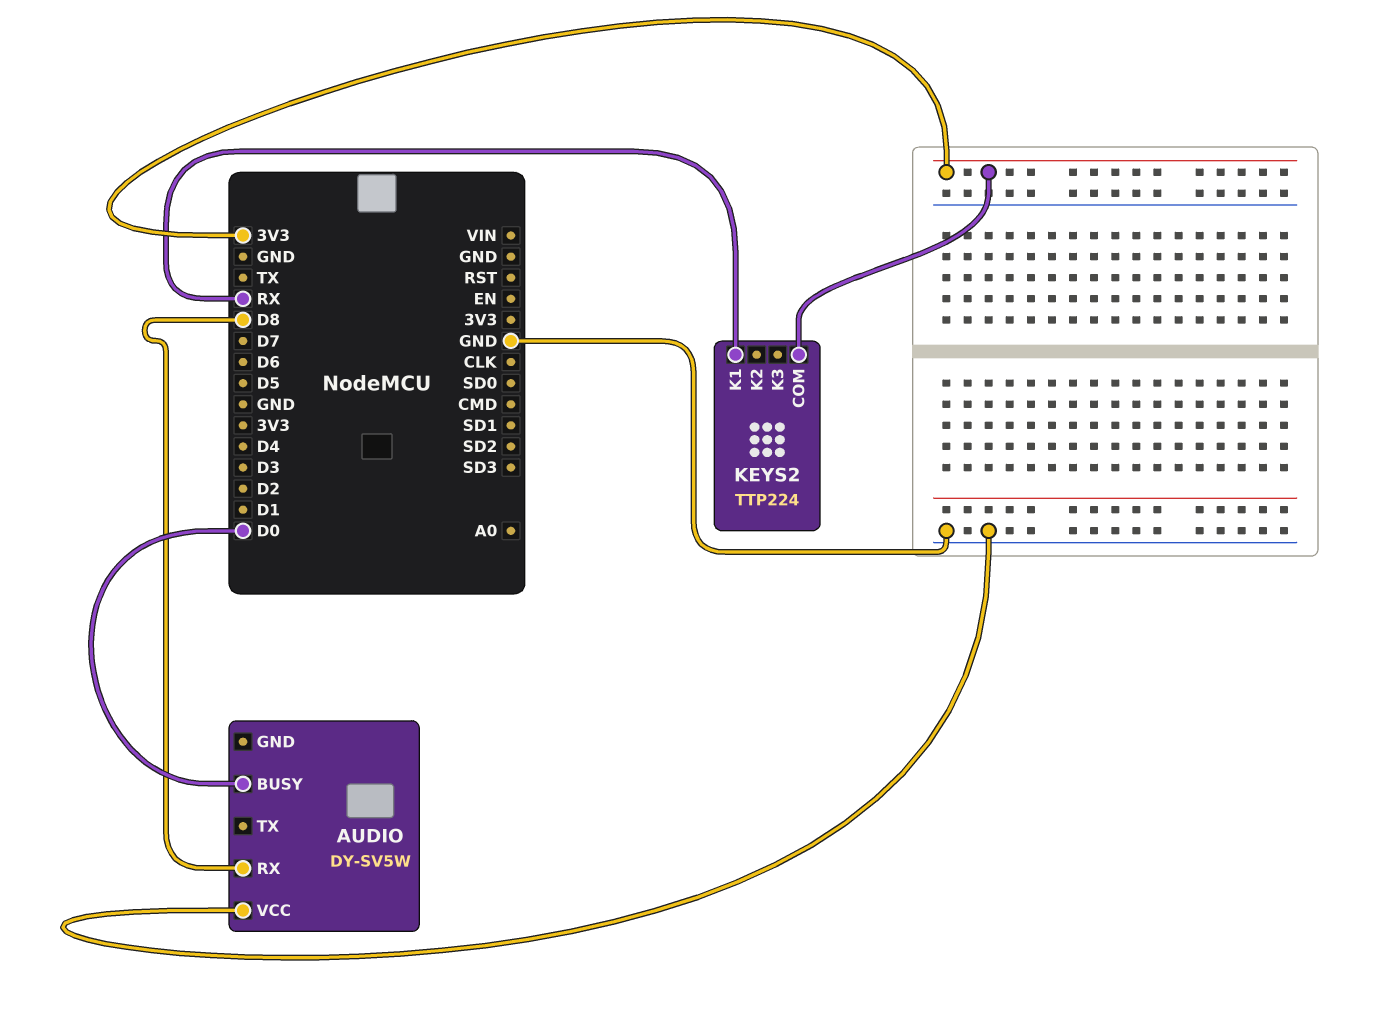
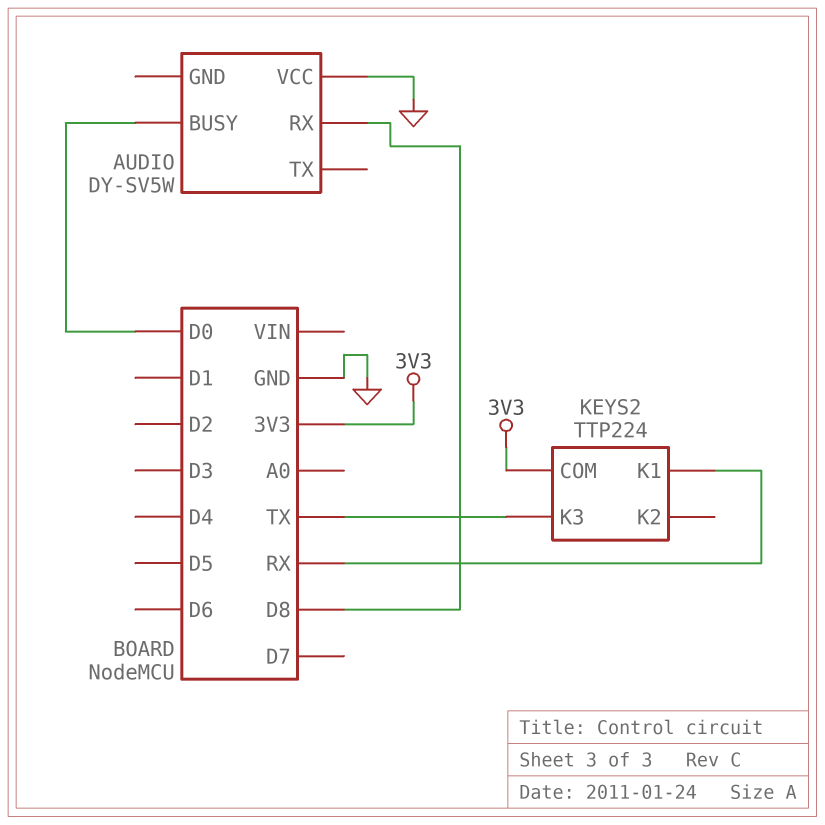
KEYS2 pin K3: none -> TX

